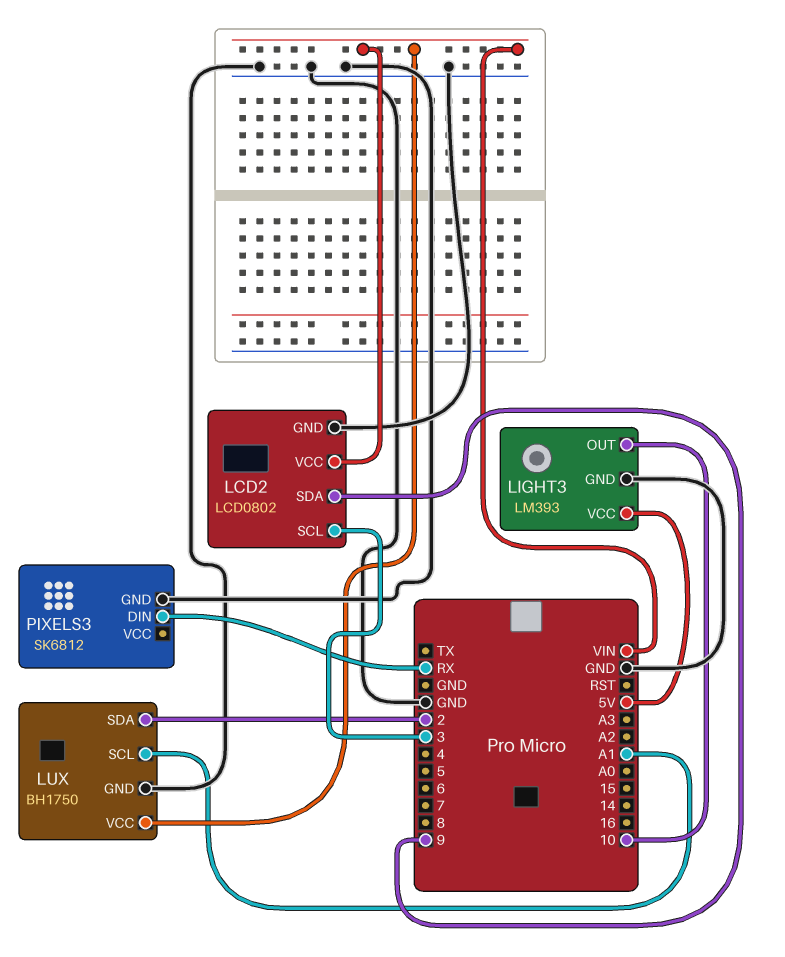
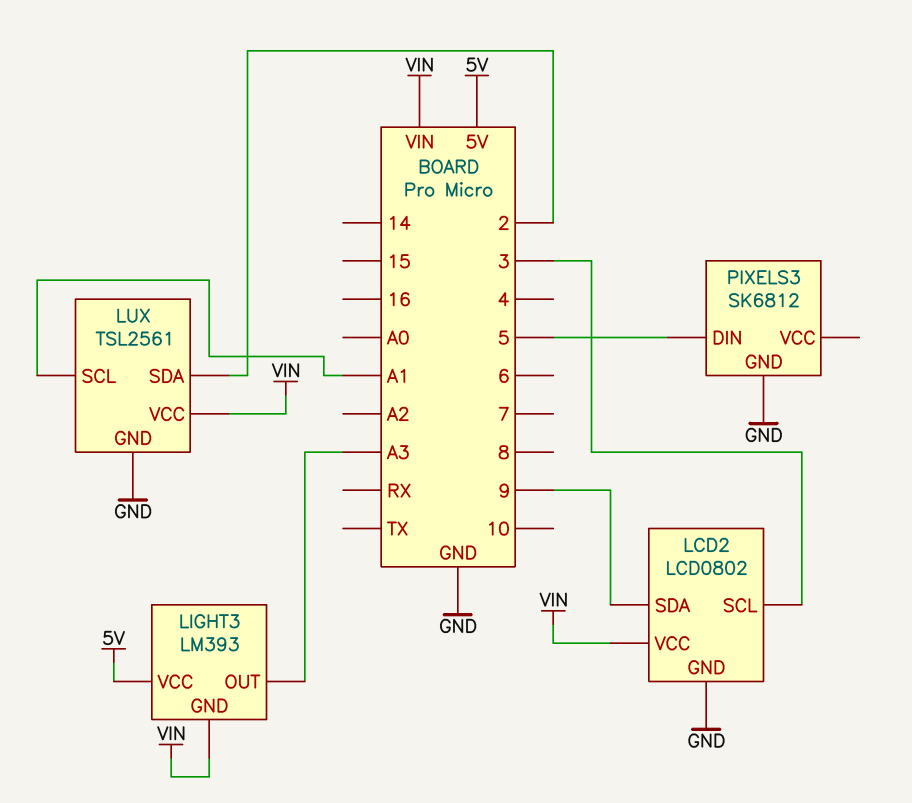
LIGHT3 pin GND: GND -> VIN
LIGHT3 pin OUT: 10 -> A3
LUX: BH1750 -> TSL2561
PIXELS3 pin DIN: RX -> 5

